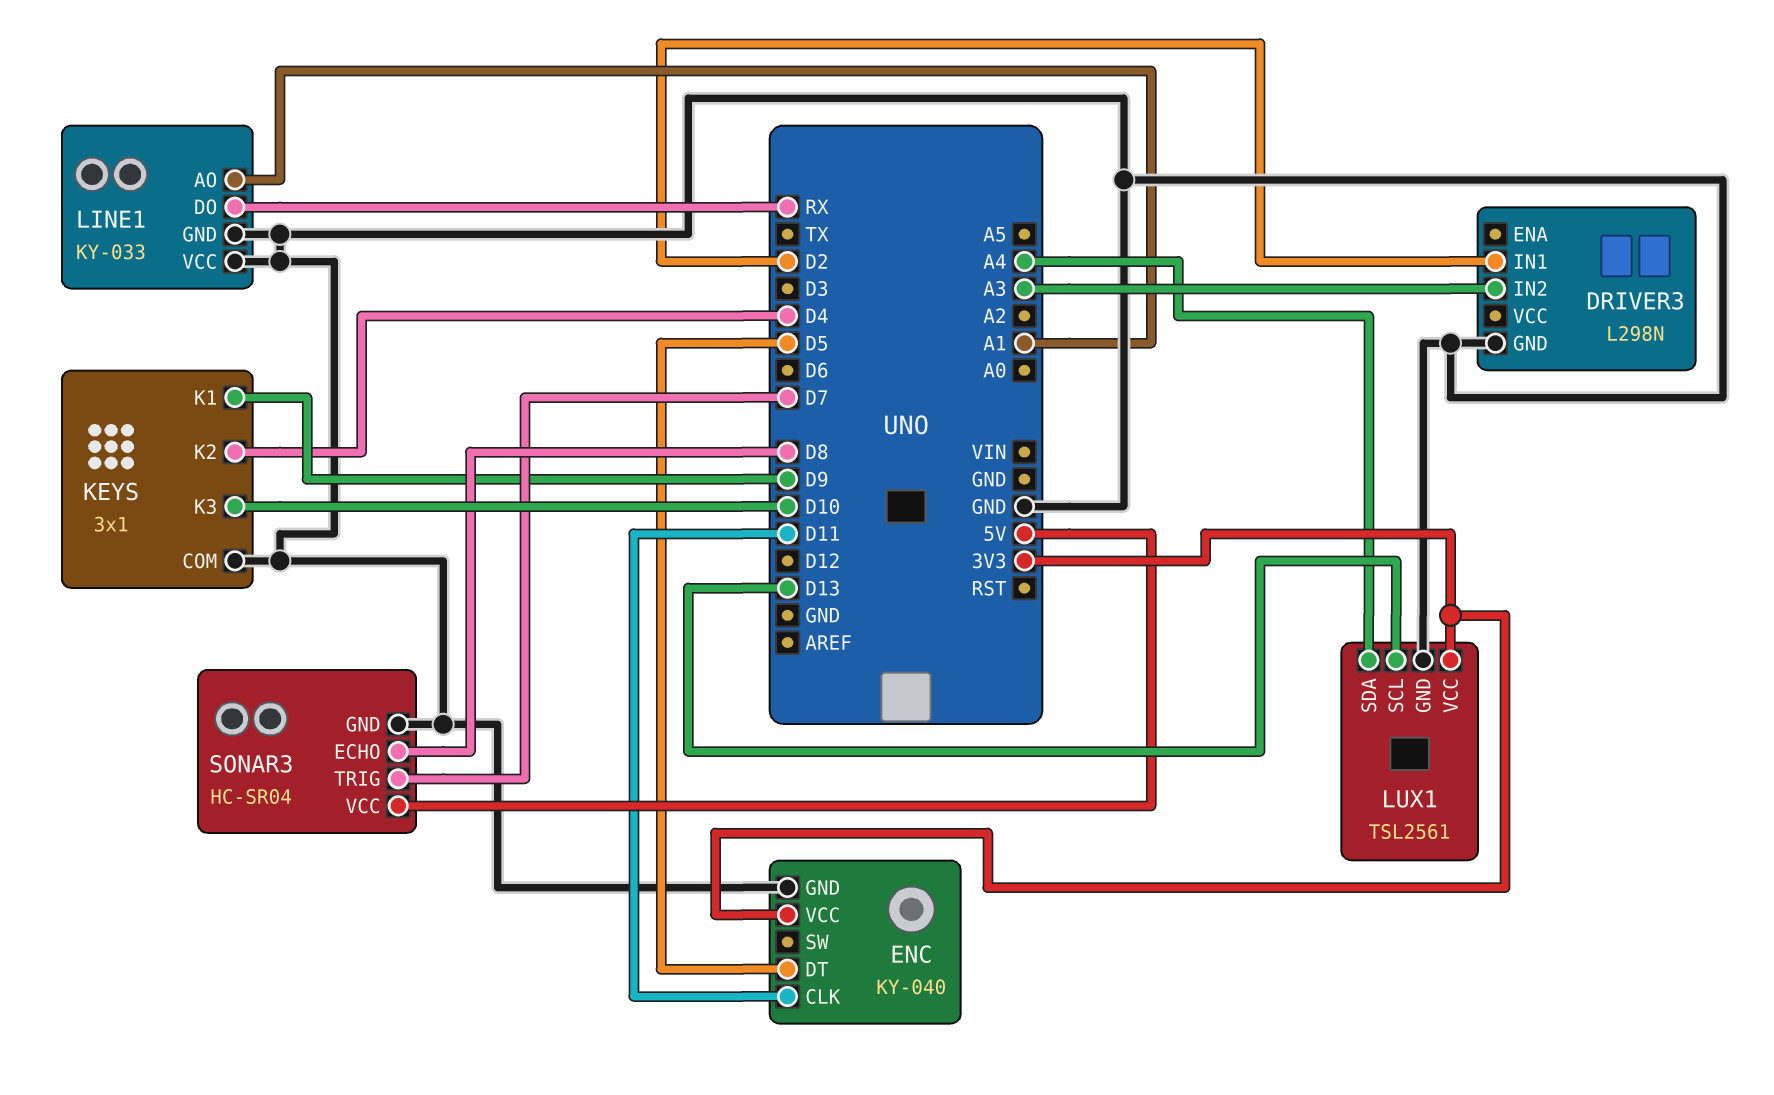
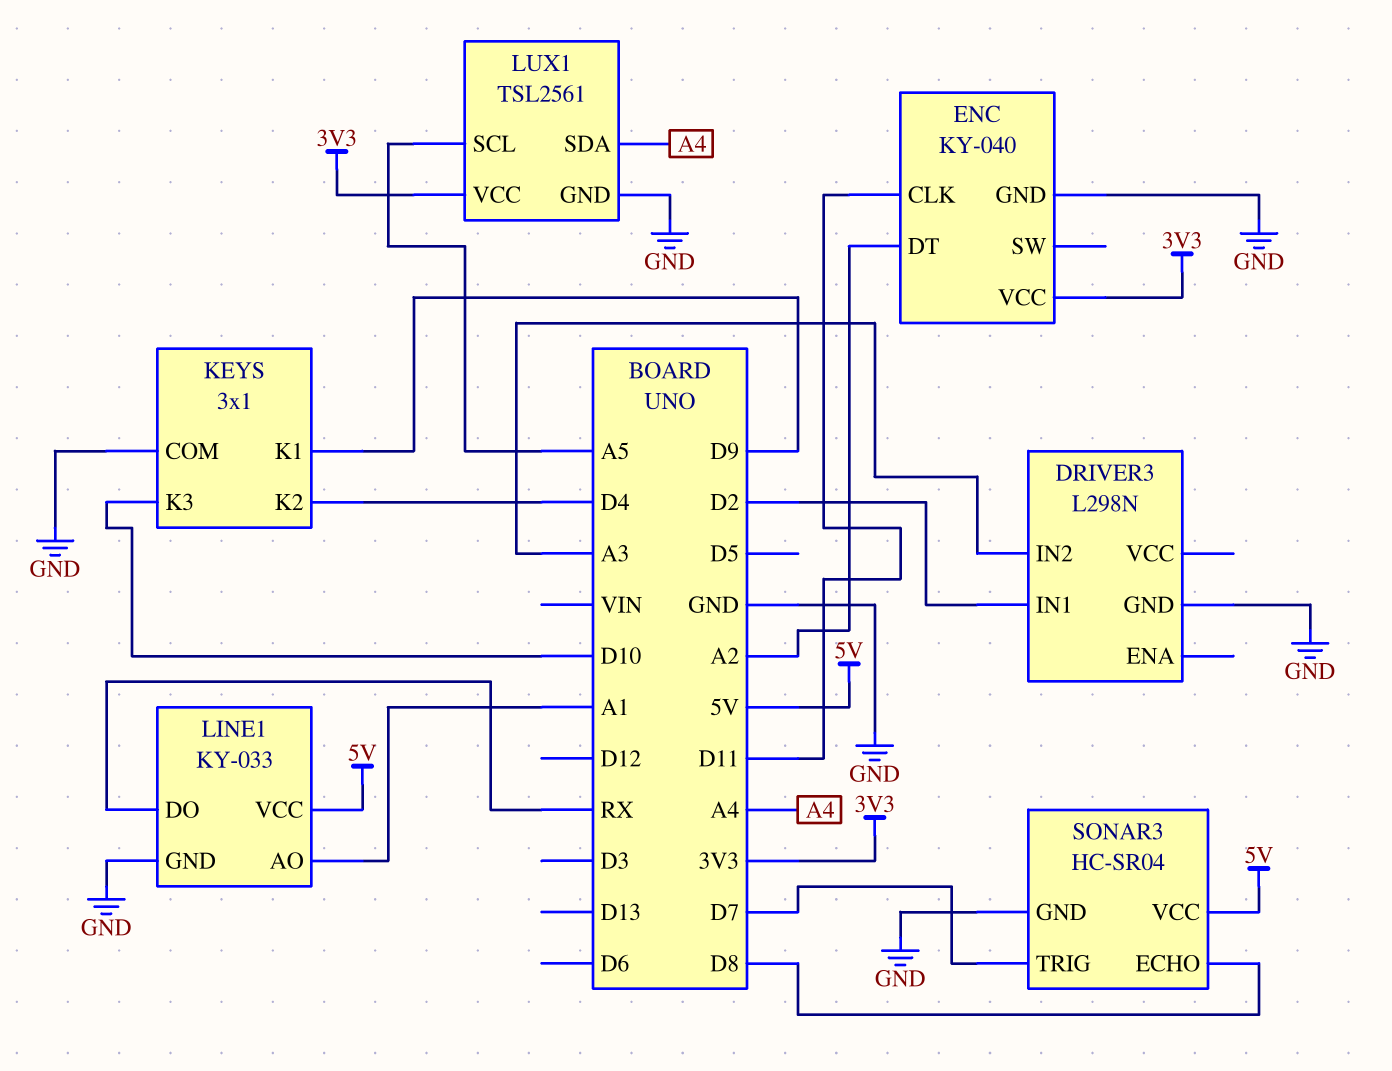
ENC pin DT: D5 -> A2
LINE1 pin VCC: GND -> 5V
LUX1 pin SCL: D13 -> A5

